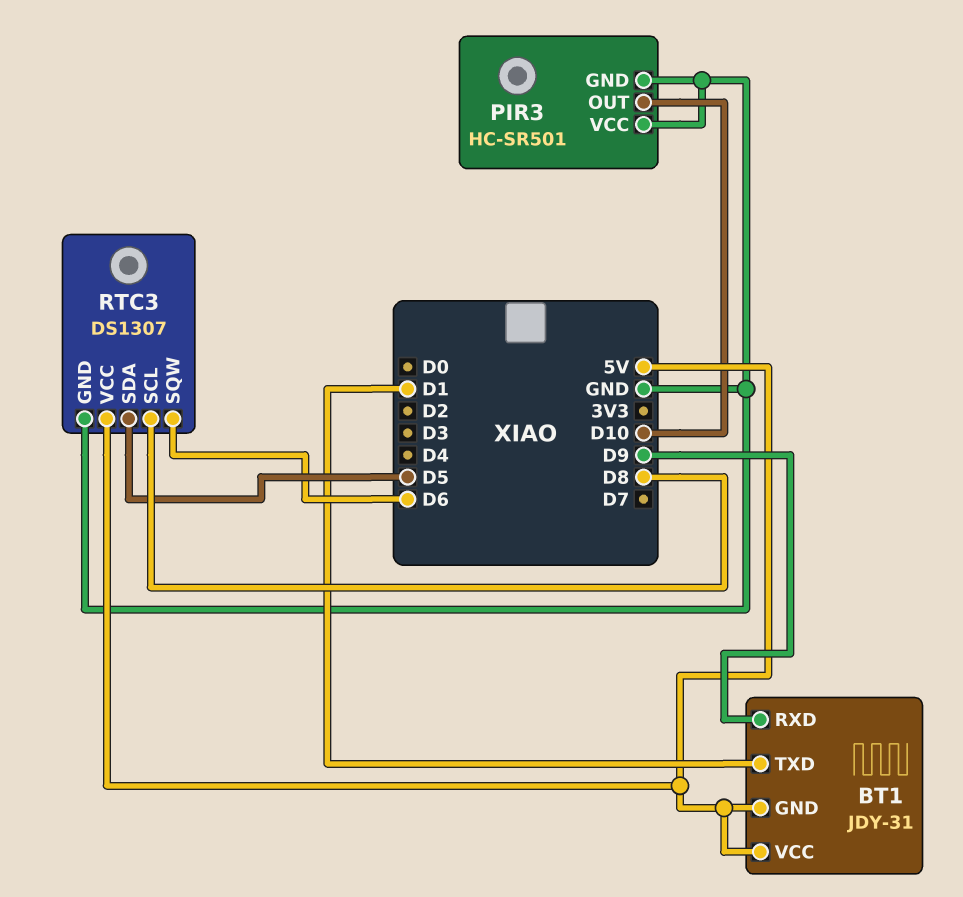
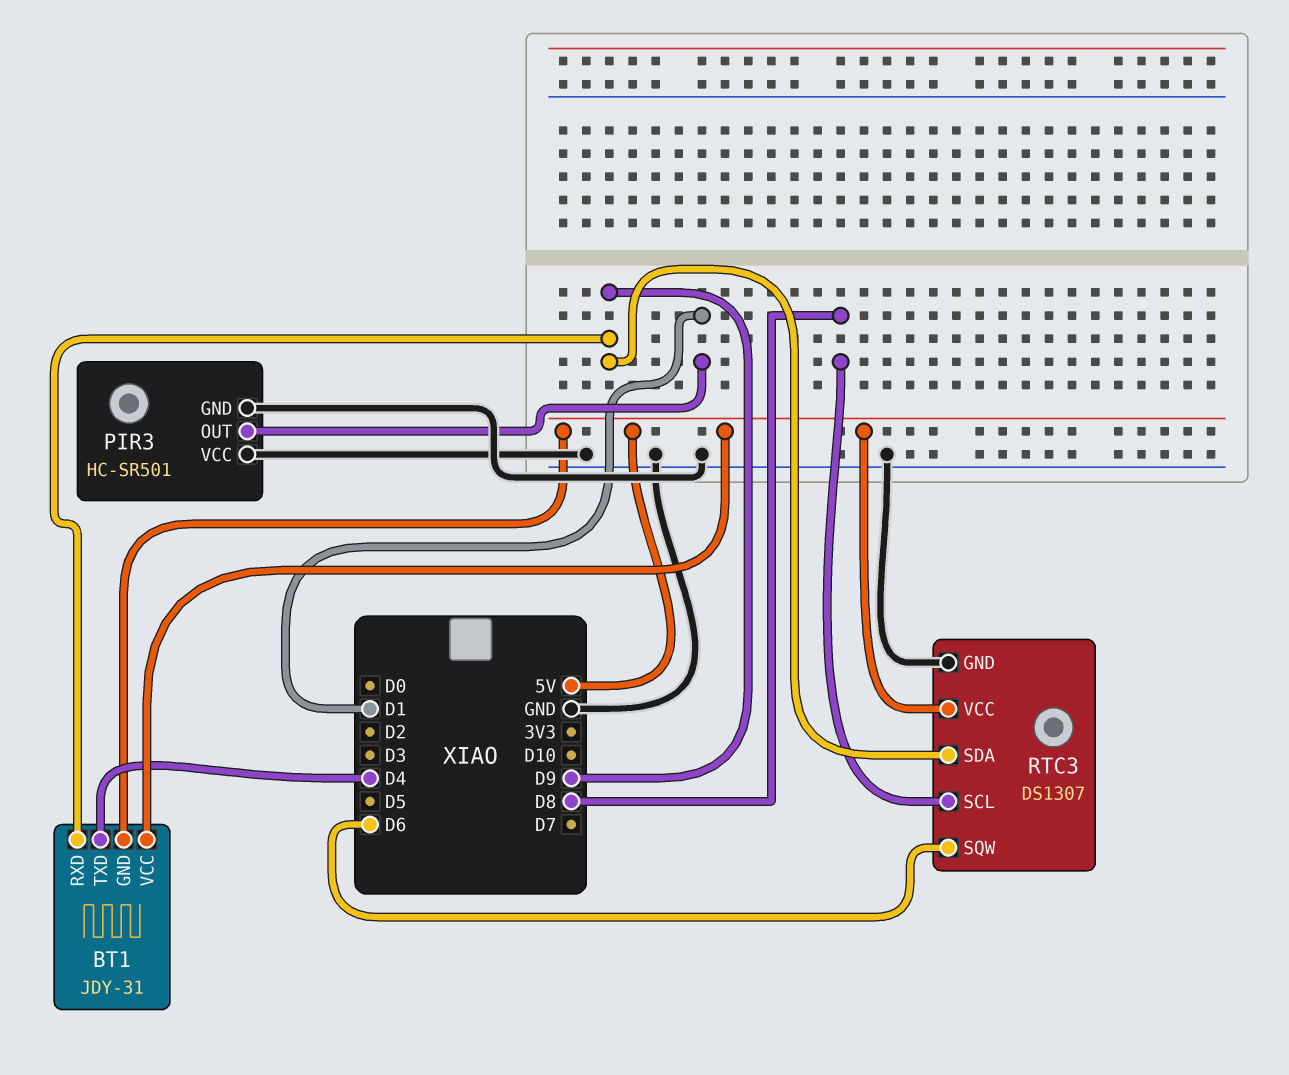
BT1 pin TXD: D1 -> D4
PIR3 pin OUT: D10 -> D1
RTC3 pin SDA: D5 -> D9

